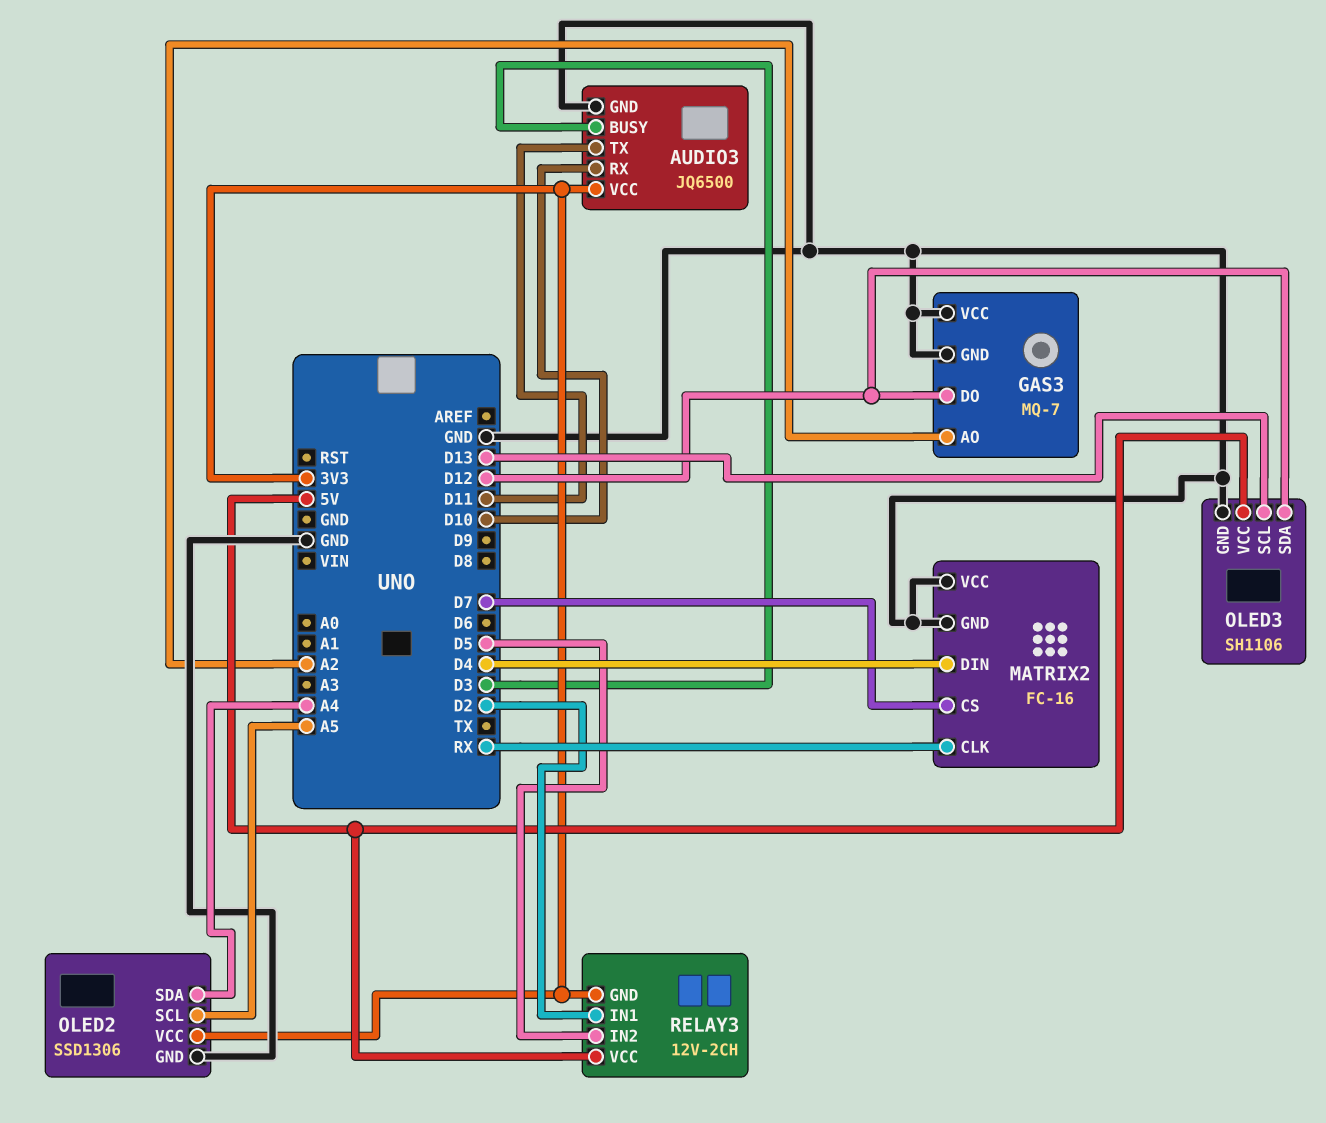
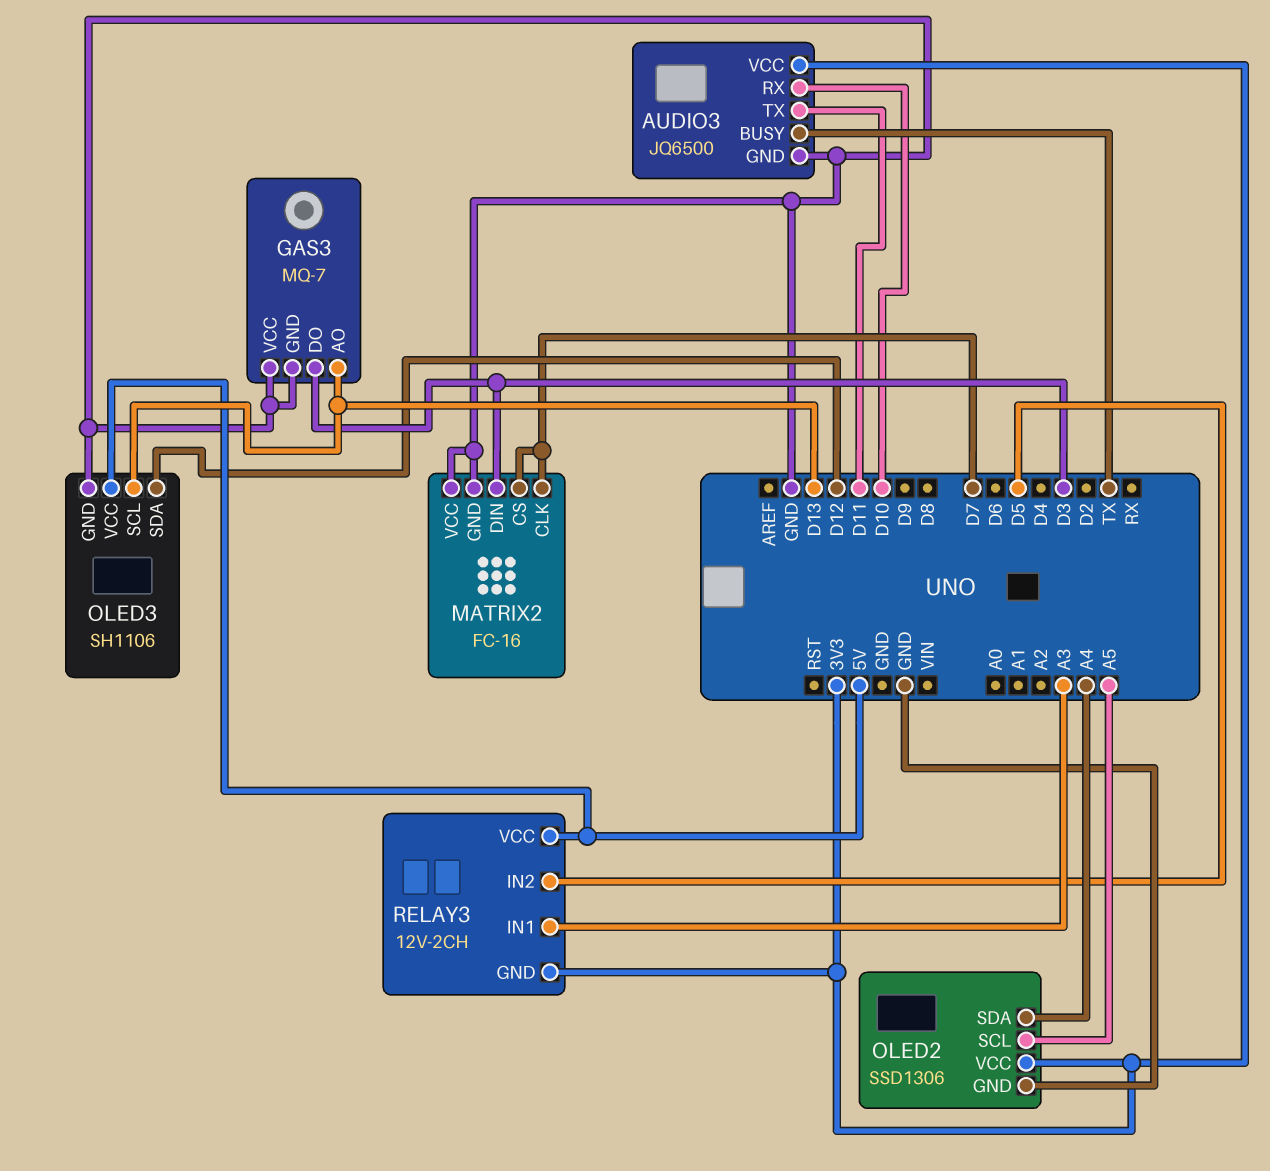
AUDIO3 pin BUSY: D3 -> TX
GAS3 pin AO: A2 -> D13
GAS3 pin DO: D12 -> D3
MATRIX2 pin CLK: RX -> D7
MATRIX2 pin DIN: D4 -> D3
RELAY3 pin IN1: D2 -> A3

